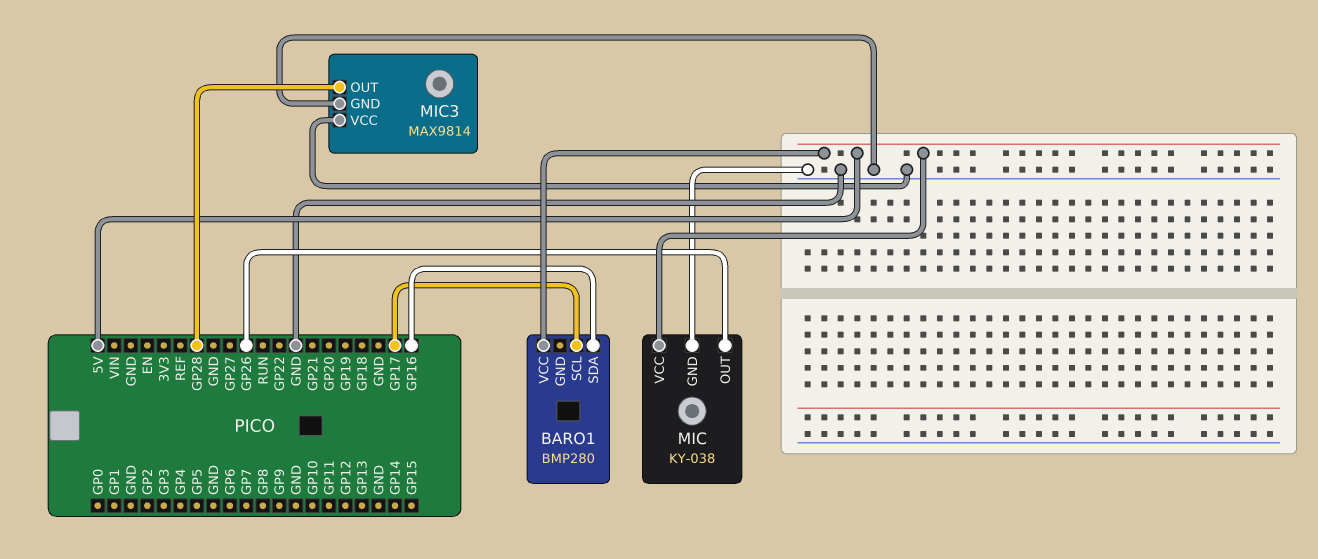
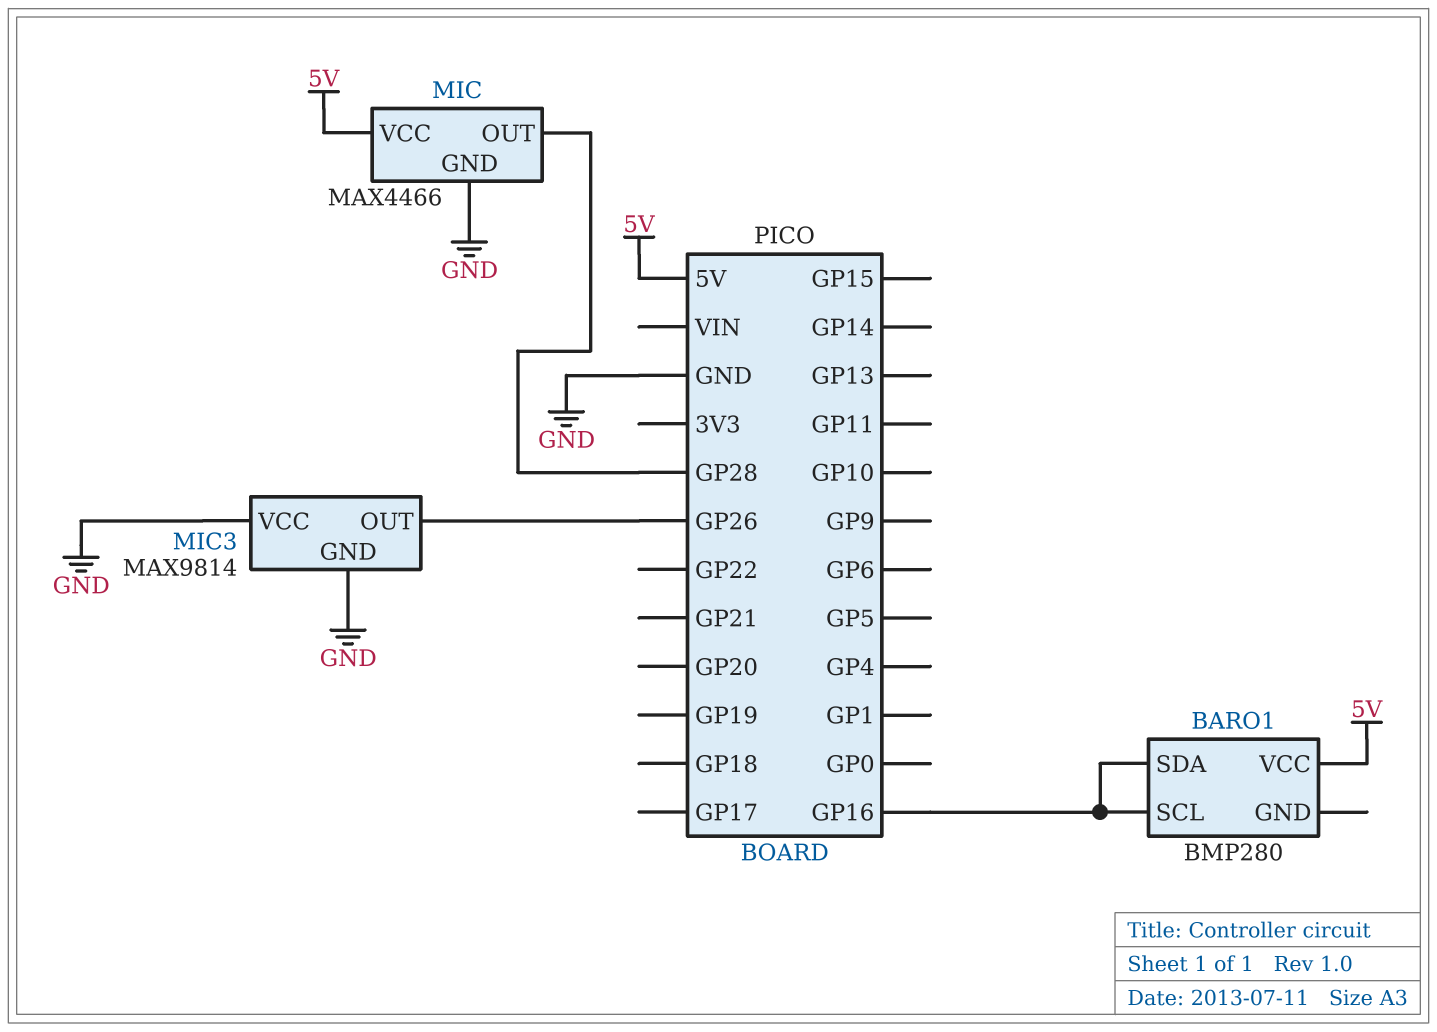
BARO1 pin SCL: GP17 -> GP16
MIC: KY-038 -> MAX4466
MIC pin OUT: GP26 -> GP28
MIC3 pin OUT: GP28 -> GP26

